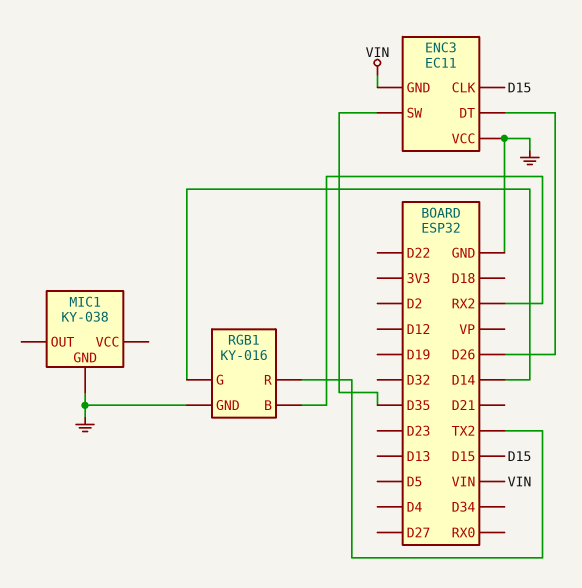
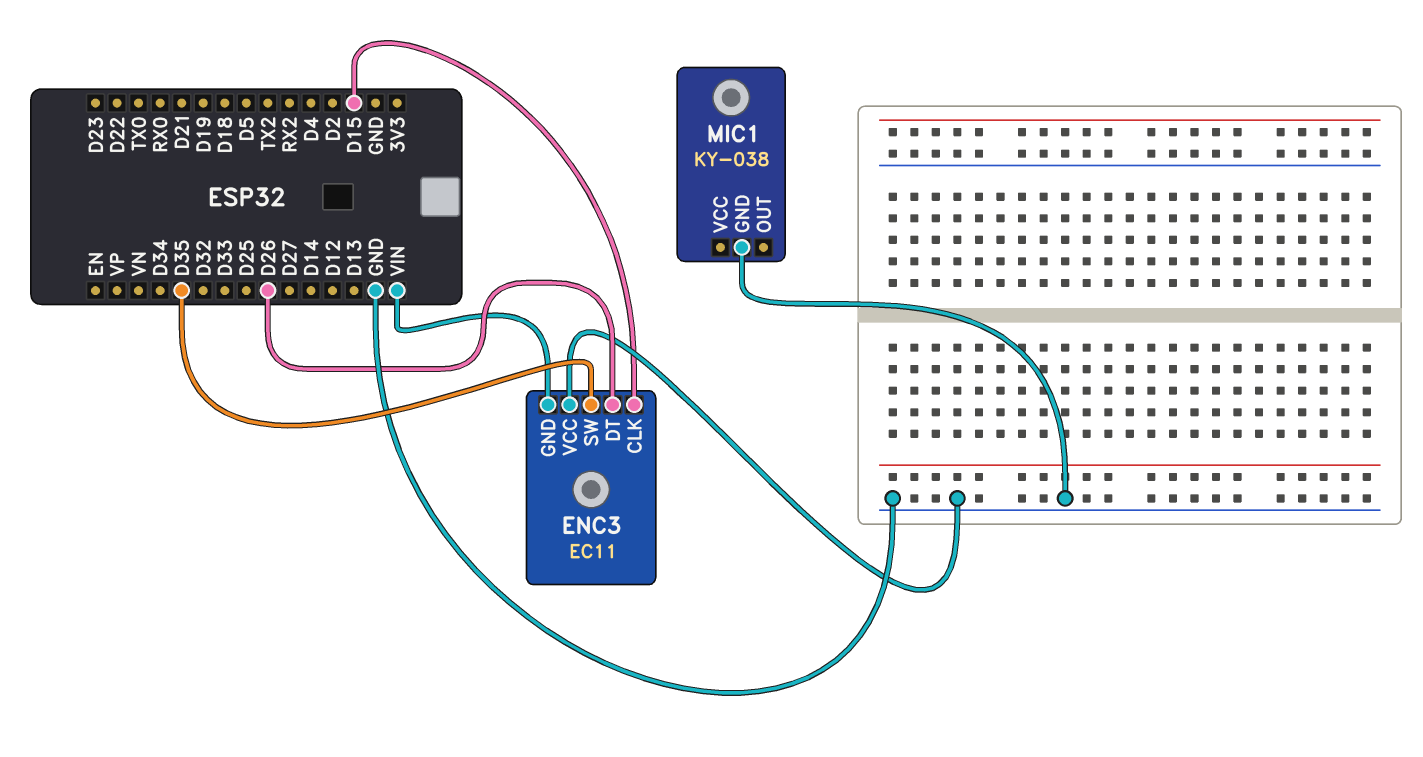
RGB1: KY-016 -> none
RGB1 pin B: RX2 -> none
RGB1 pin G: D14 -> none
RGB1 pin GND: GND -> none
RGB1 pin R: TX2 -> none

